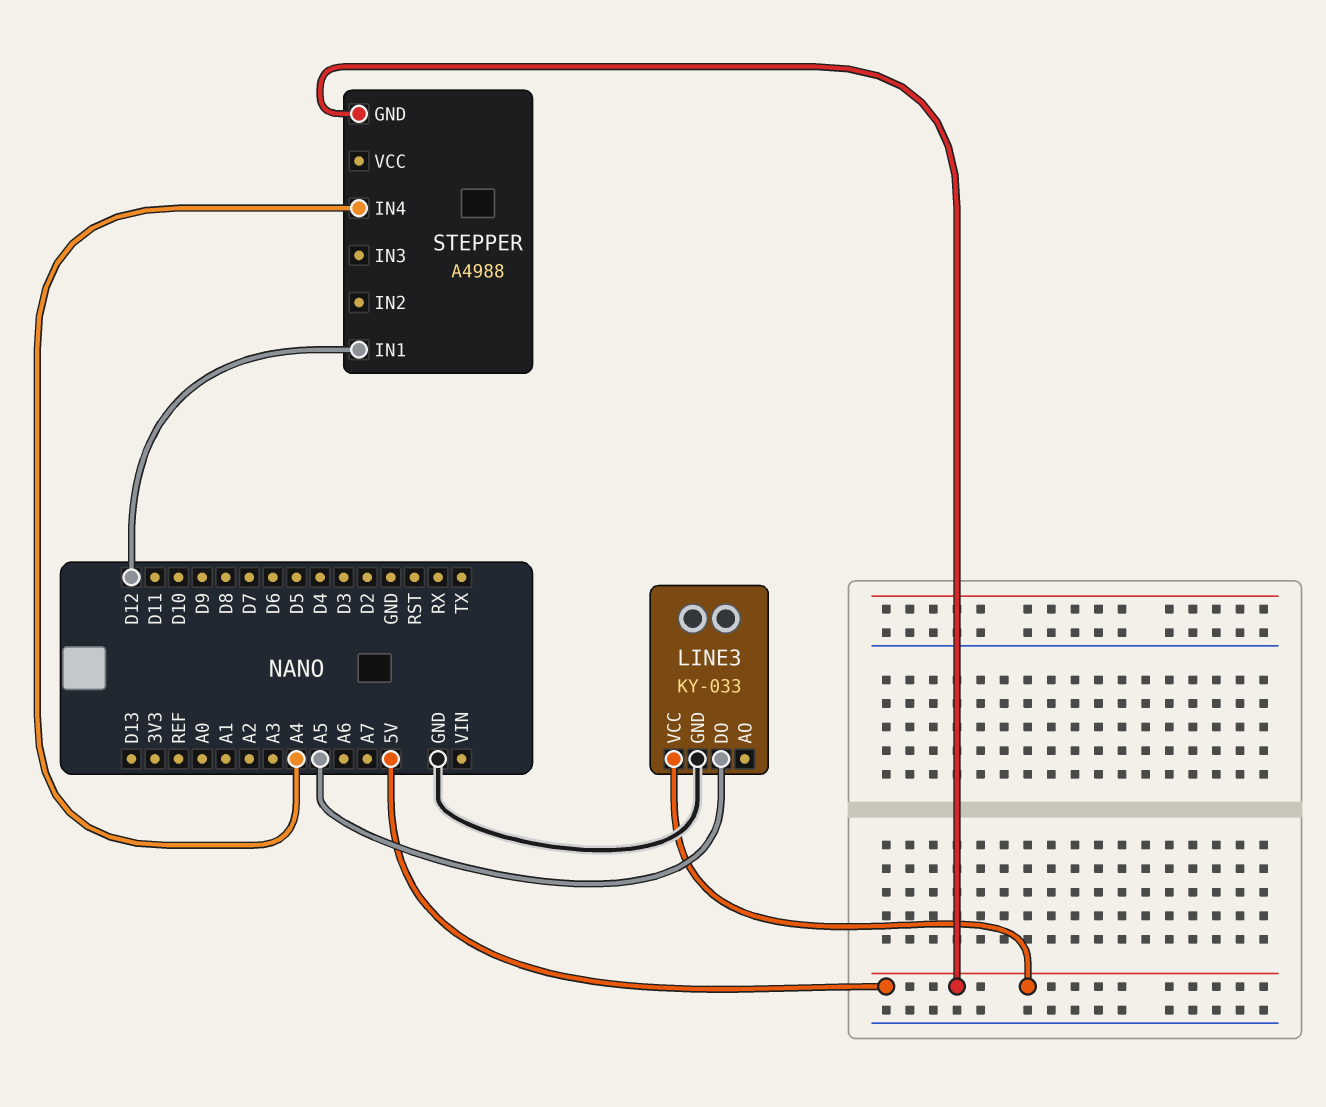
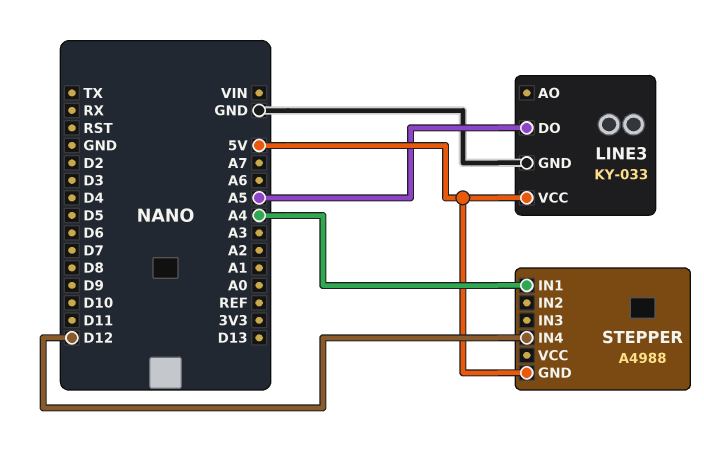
STEPPER pin IN1: D12 -> A4
STEPPER pin IN4: A4 -> D12

